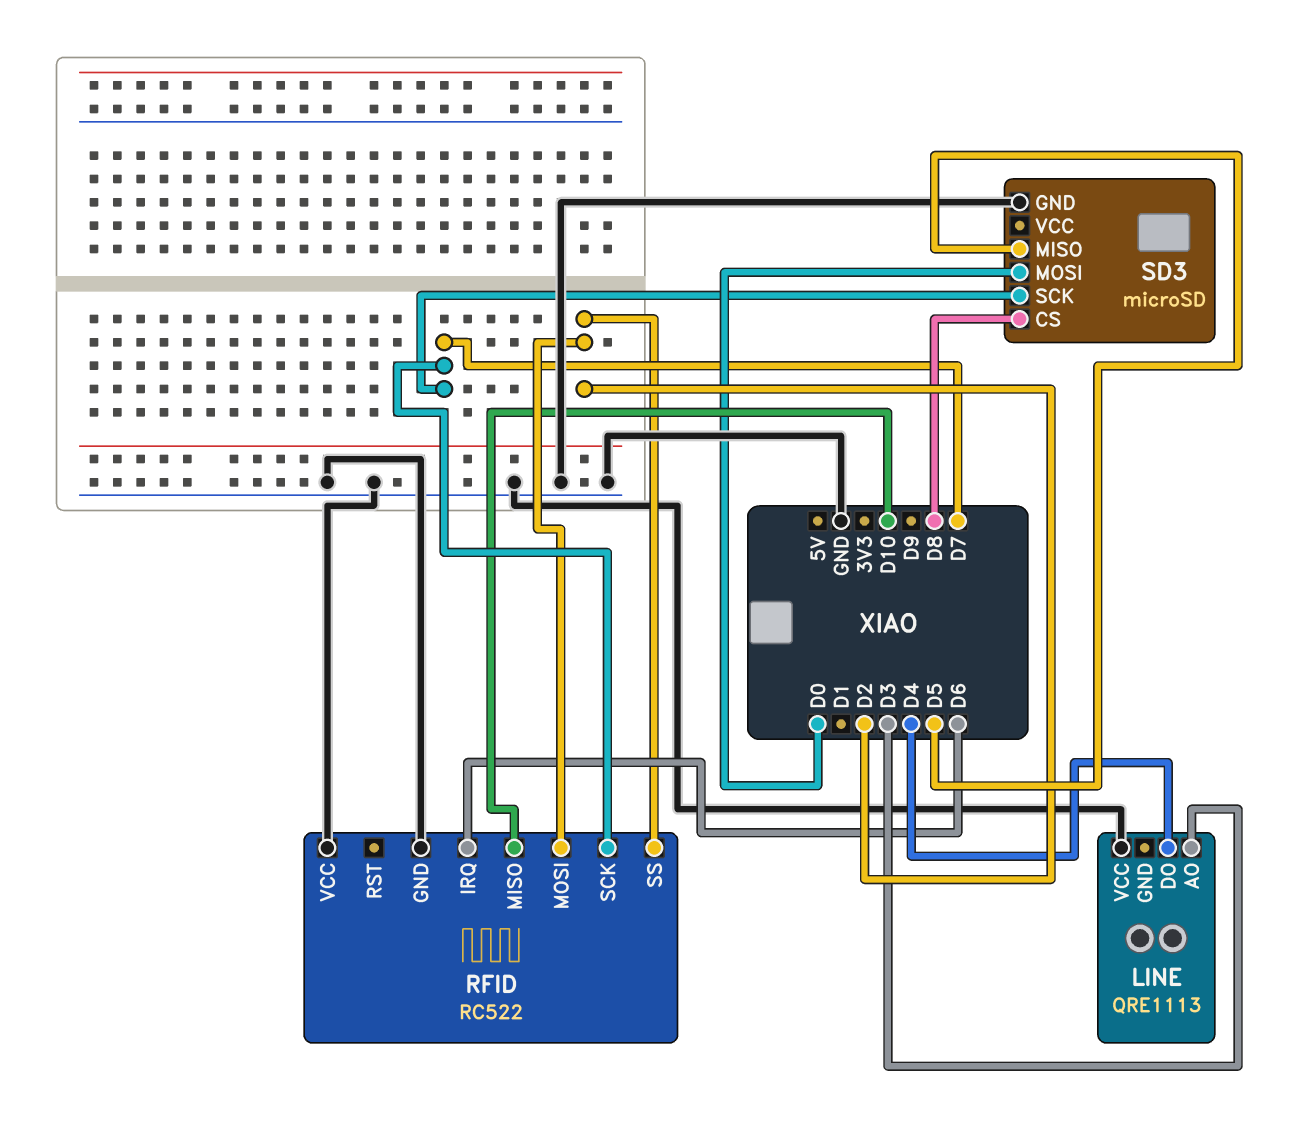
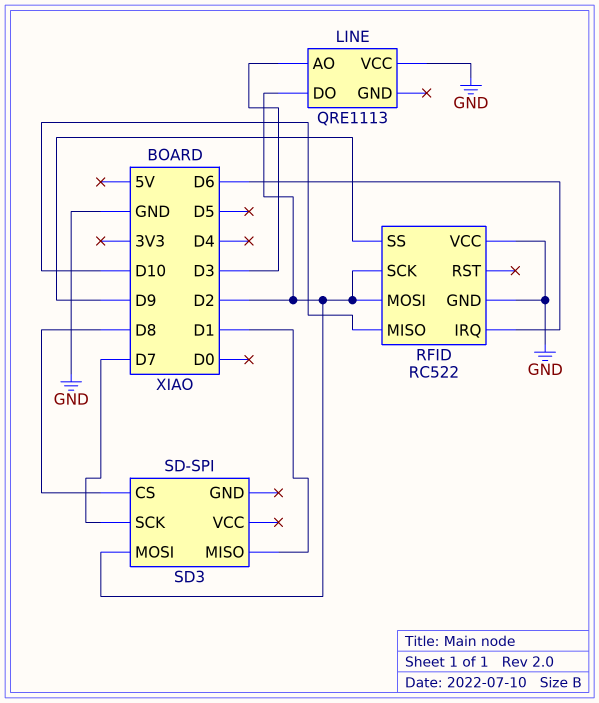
LINE pin DO: D4 -> D2
RFID pin SCK: D7 -> D2
RFID pin SS: D2 -> D9
SD3: microSD -> SD-SPI
SD3 pin GND: GND -> none
SD3 pin MISO: D5 -> D1
SD3 pin MOSI: D0 -> D2

